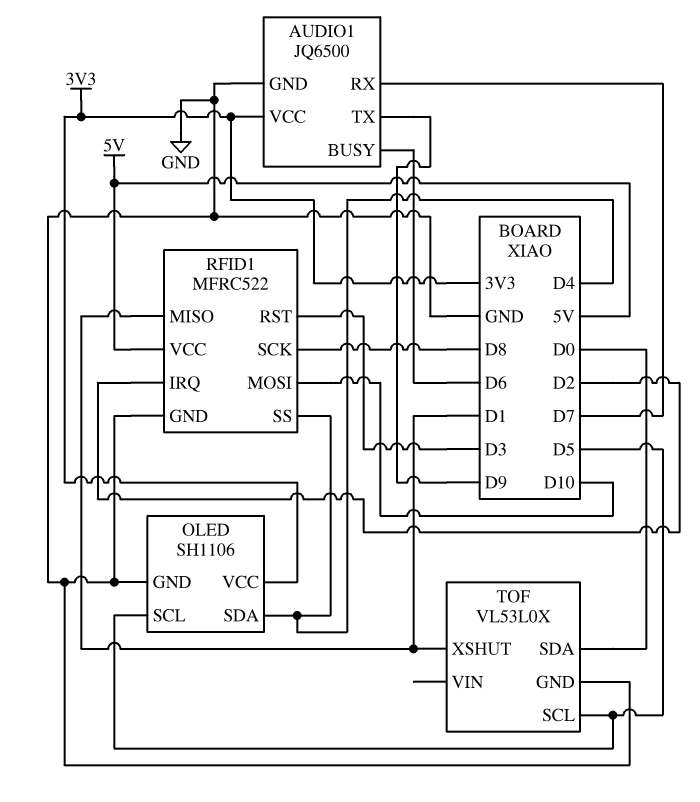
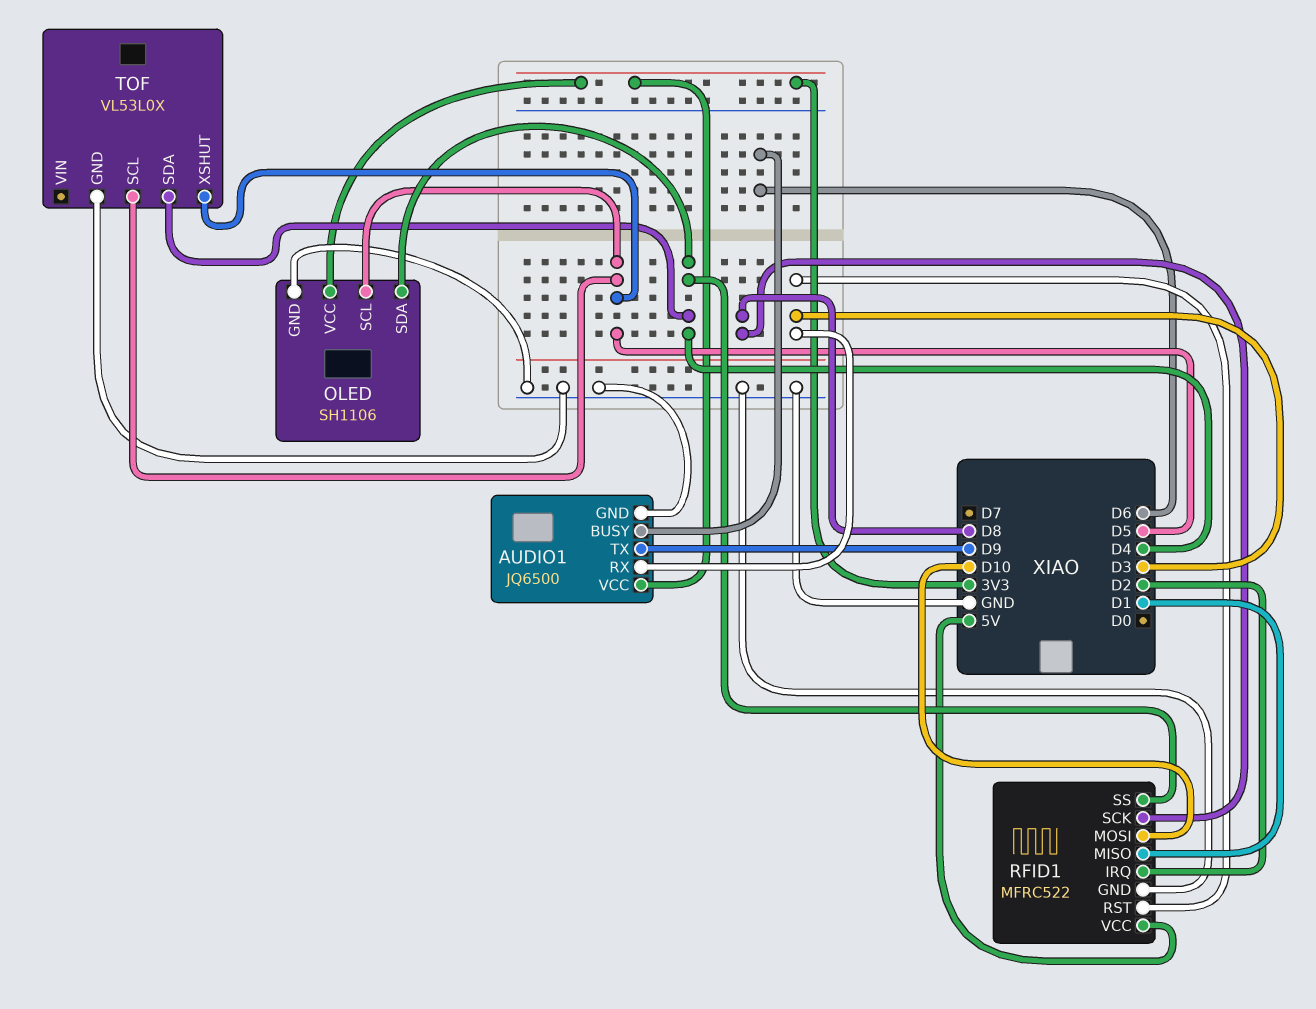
AUDIO1 pin RX: D7 -> D3
TOF pin SDA: D0 -> D4
TOF pin XSHUT: D1 -> D5

